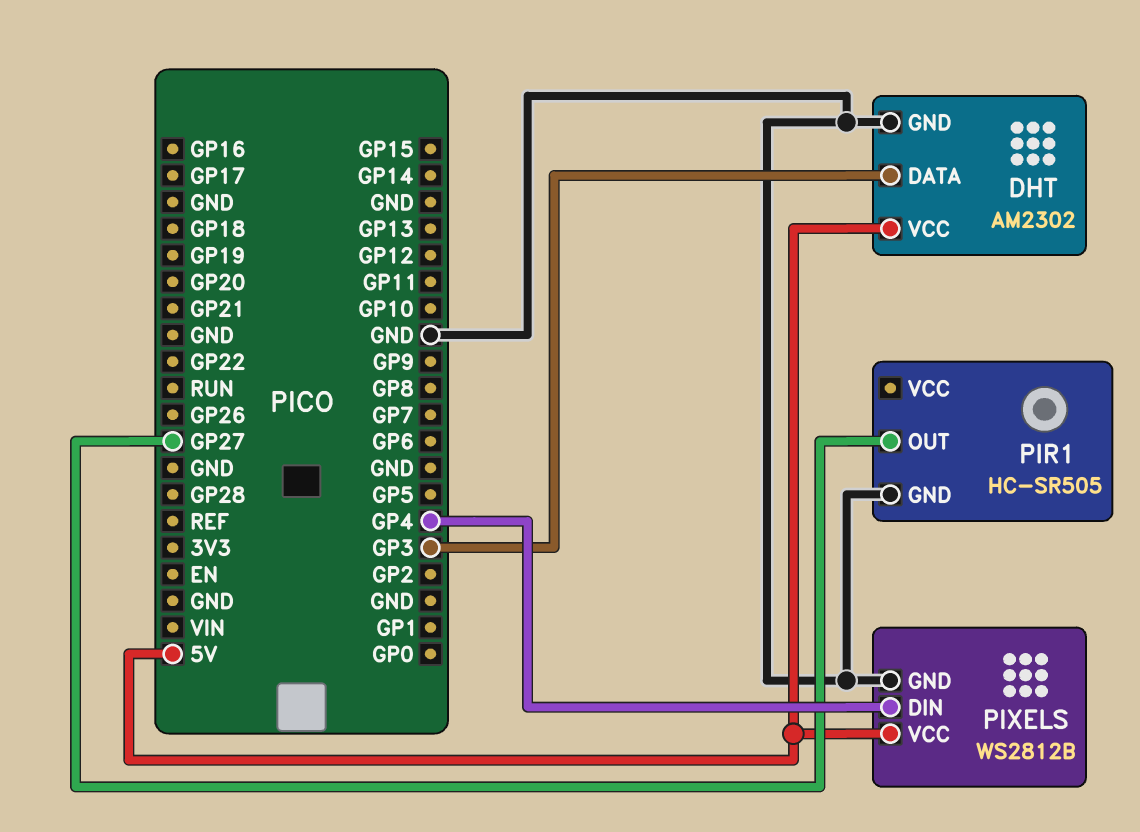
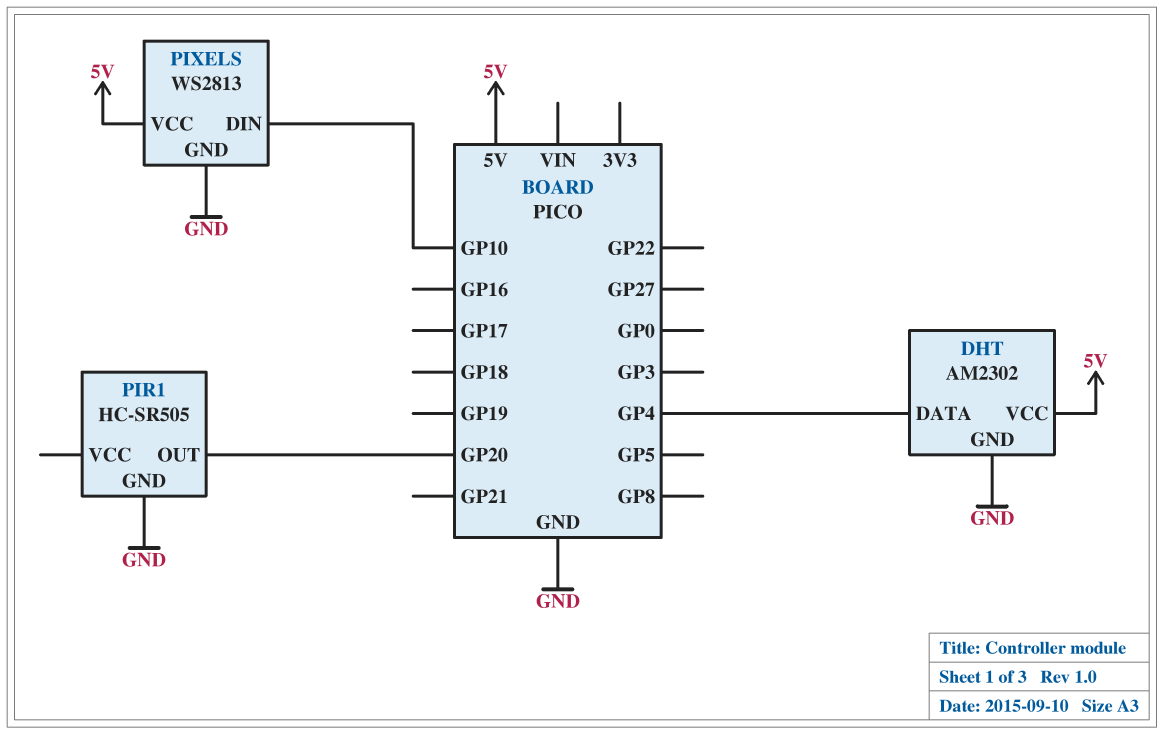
DHT pin DATA: GP3 -> GP4
PIR1 pin OUT: GP27 -> GP20
PIXELS: WS2812B -> WS2813
PIXELS pin DIN: GP4 -> GP10

